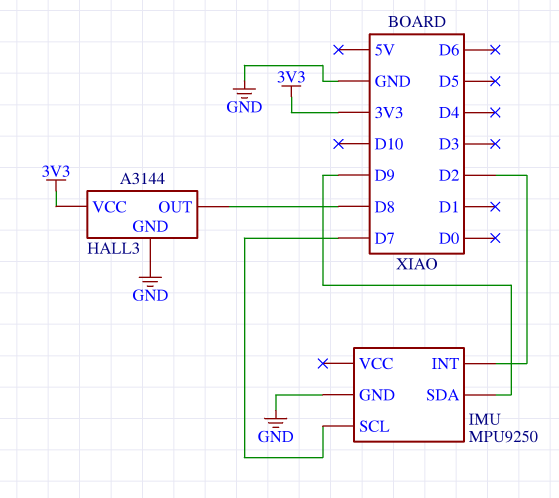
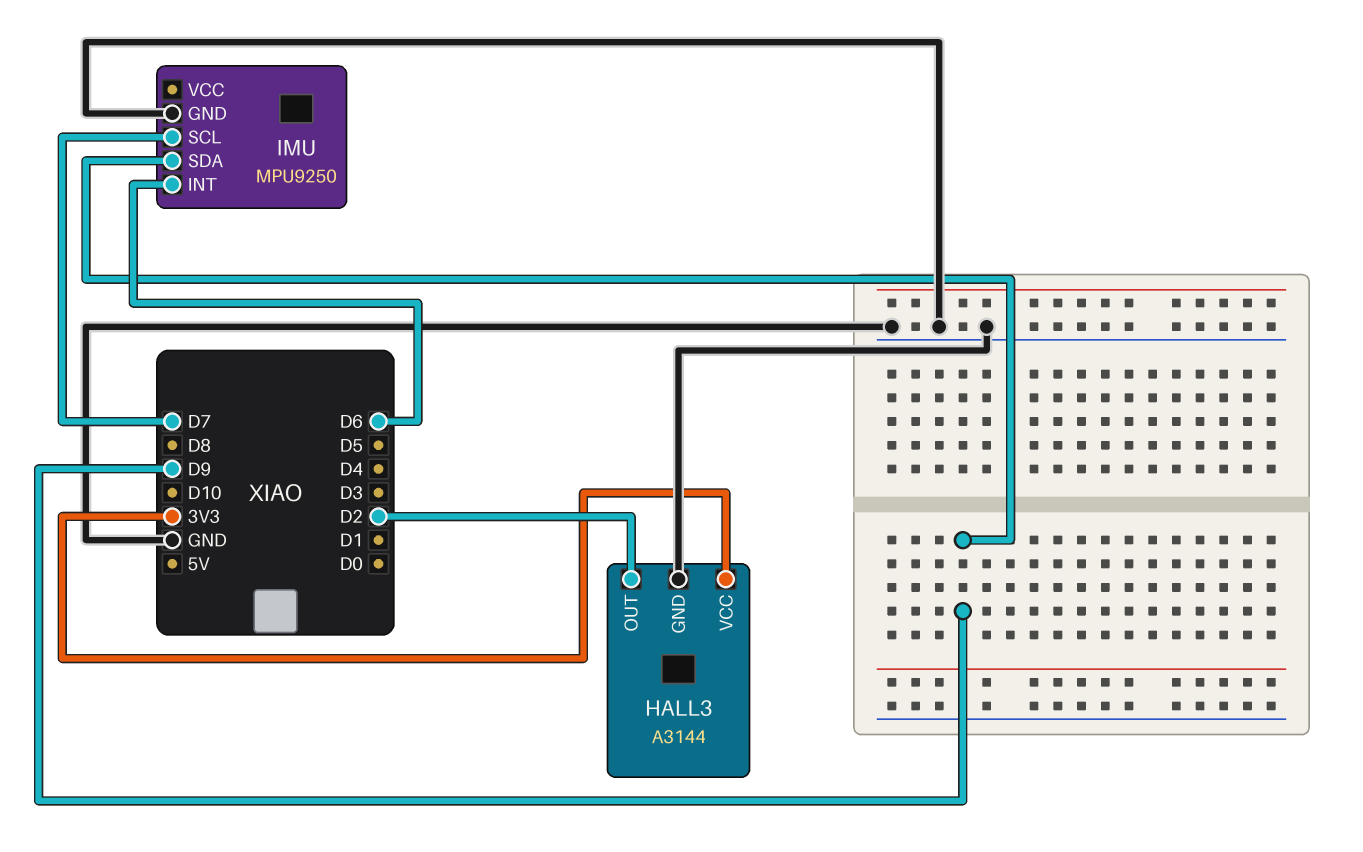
HALL3 pin OUT: D8 -> D2
IMU pin INT: D2 -> D6

